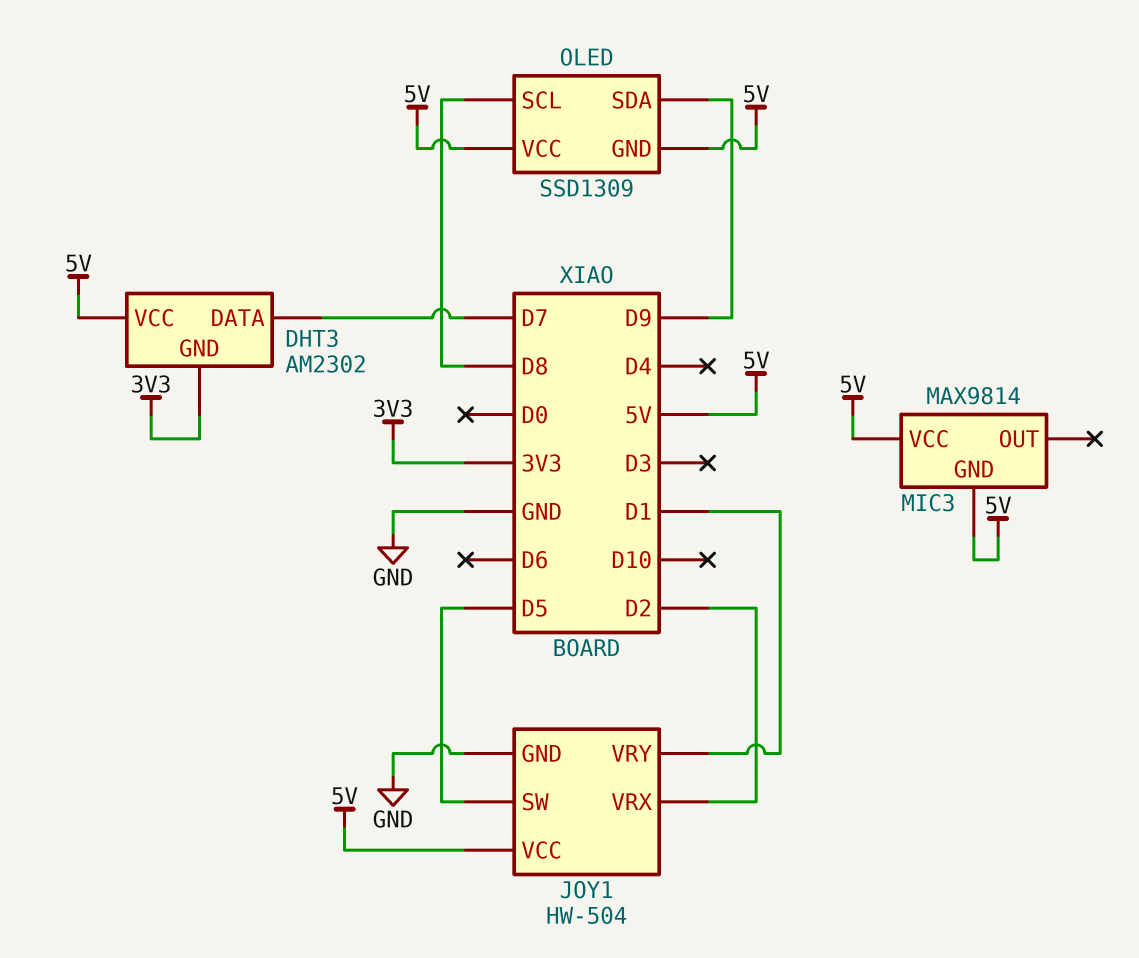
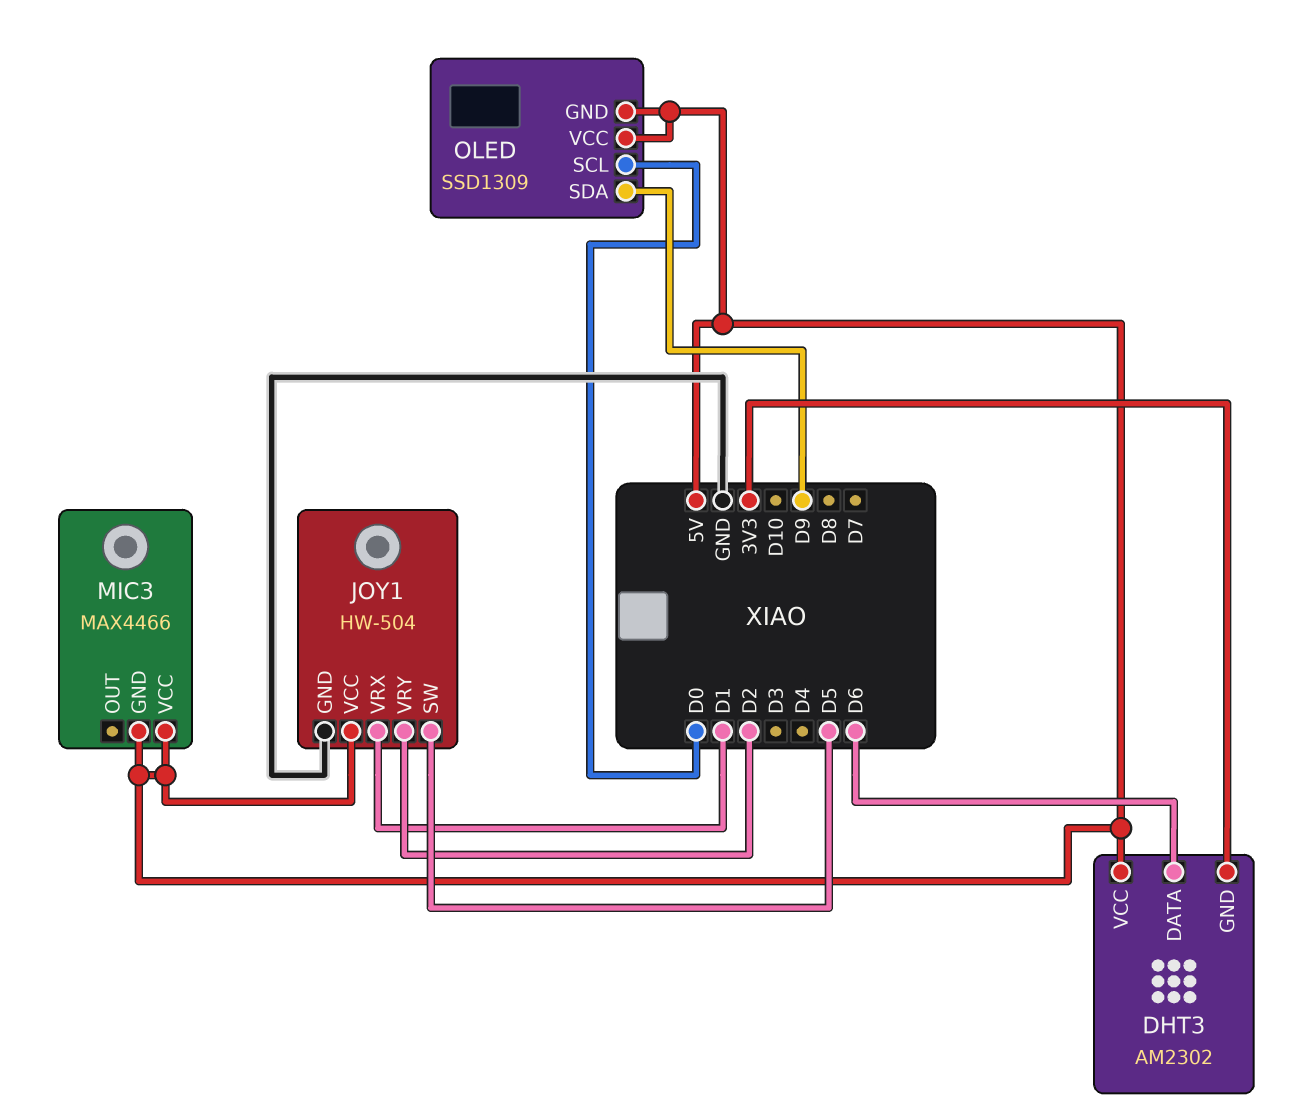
DHT3 pin DATA: D7 -> D6
JOY1 pin VRX: D2 -> D1
JOY1 pin VRY: D1 -> D2
MIC3: MAX9814 -> MAX4466
OLED pin SCL: D8 -> D0

